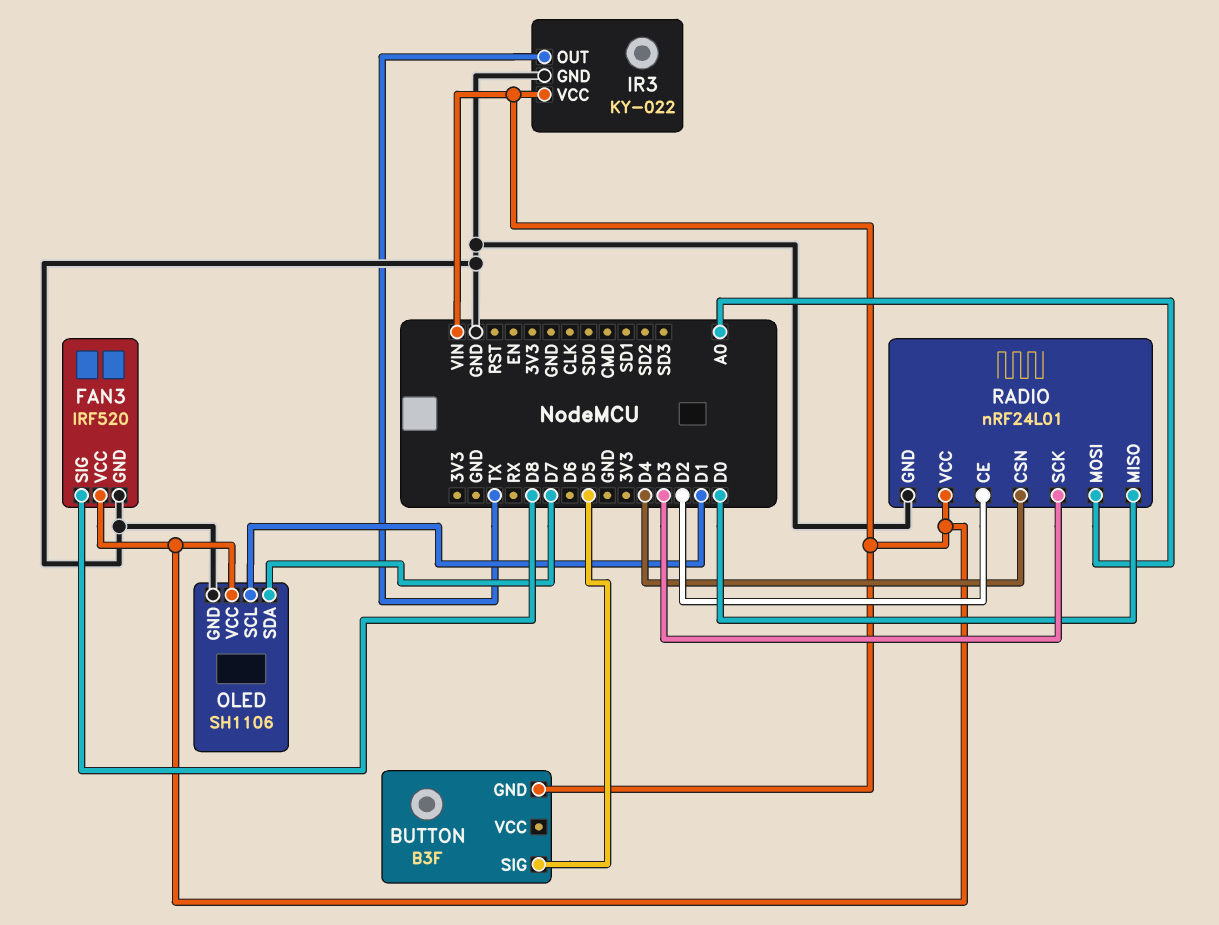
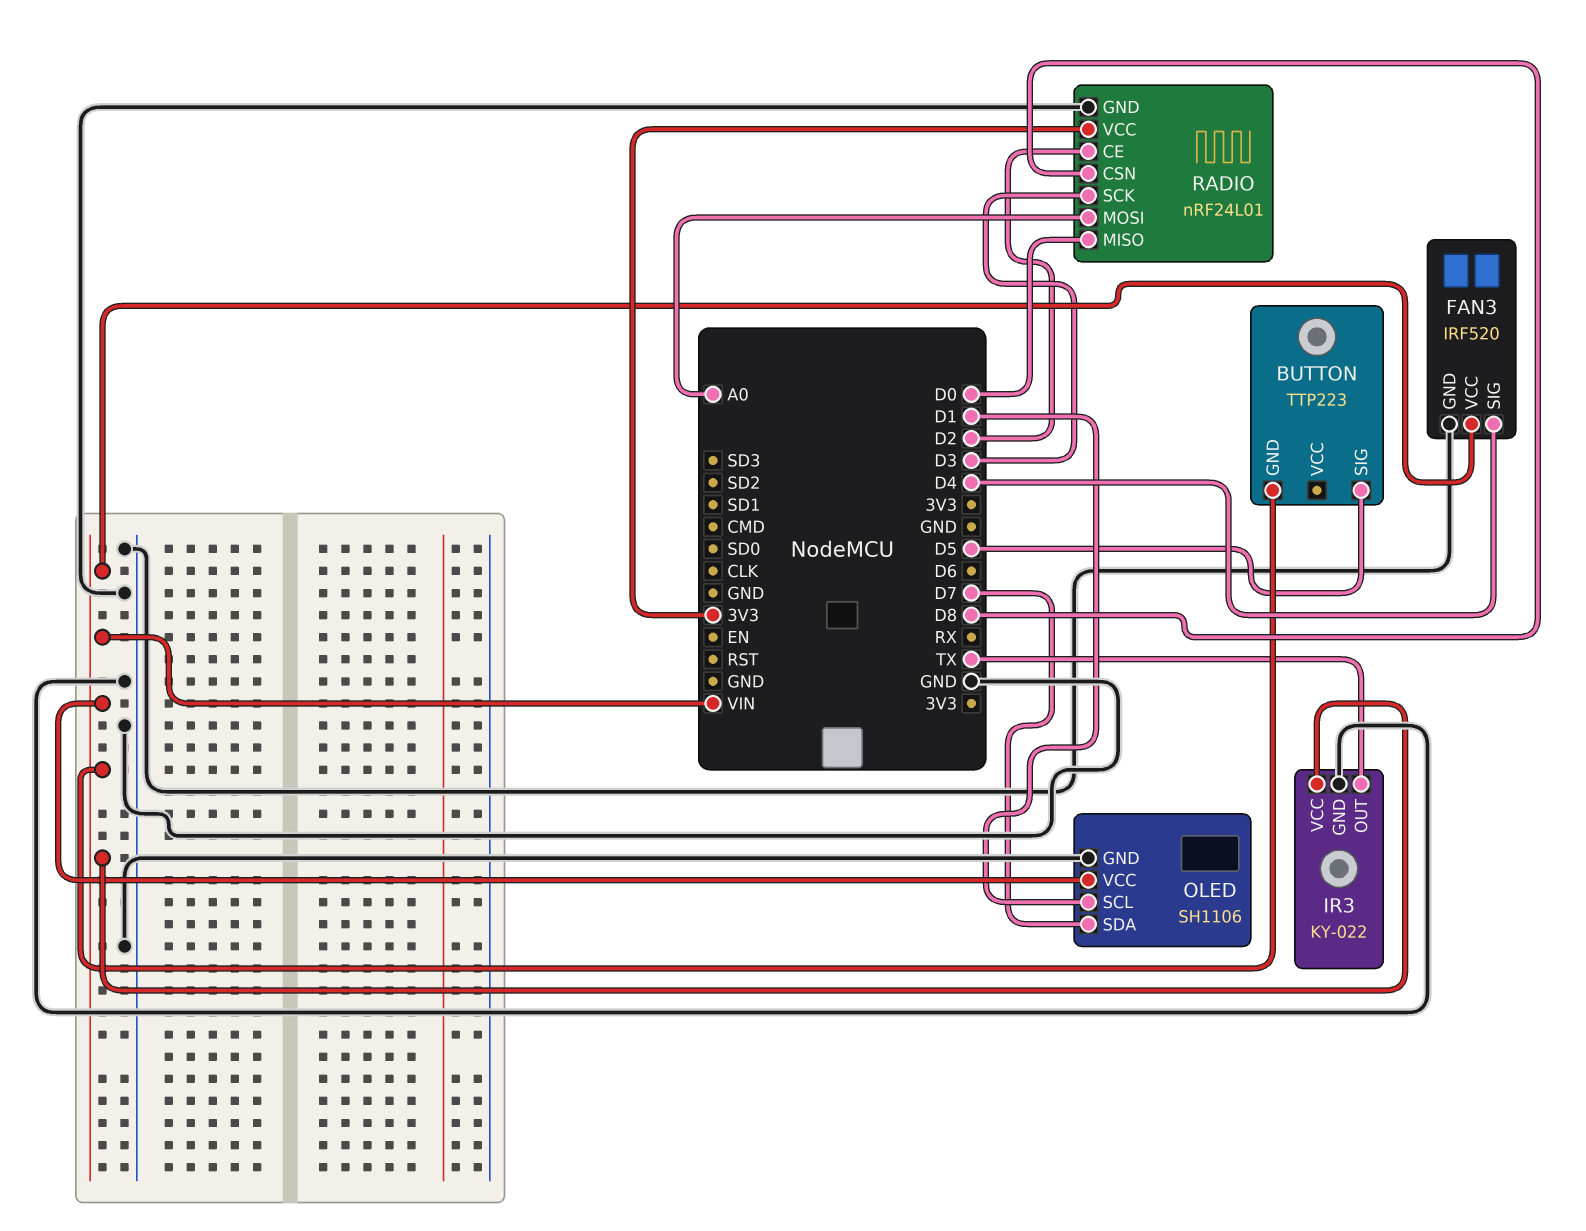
BUTTON: B3F -> TTP223
FAN3 pin SIG: D8 -> D4
RADIO pin CSN: D4 -> D8
RADIO pin VCC: VIN -> 3V3

